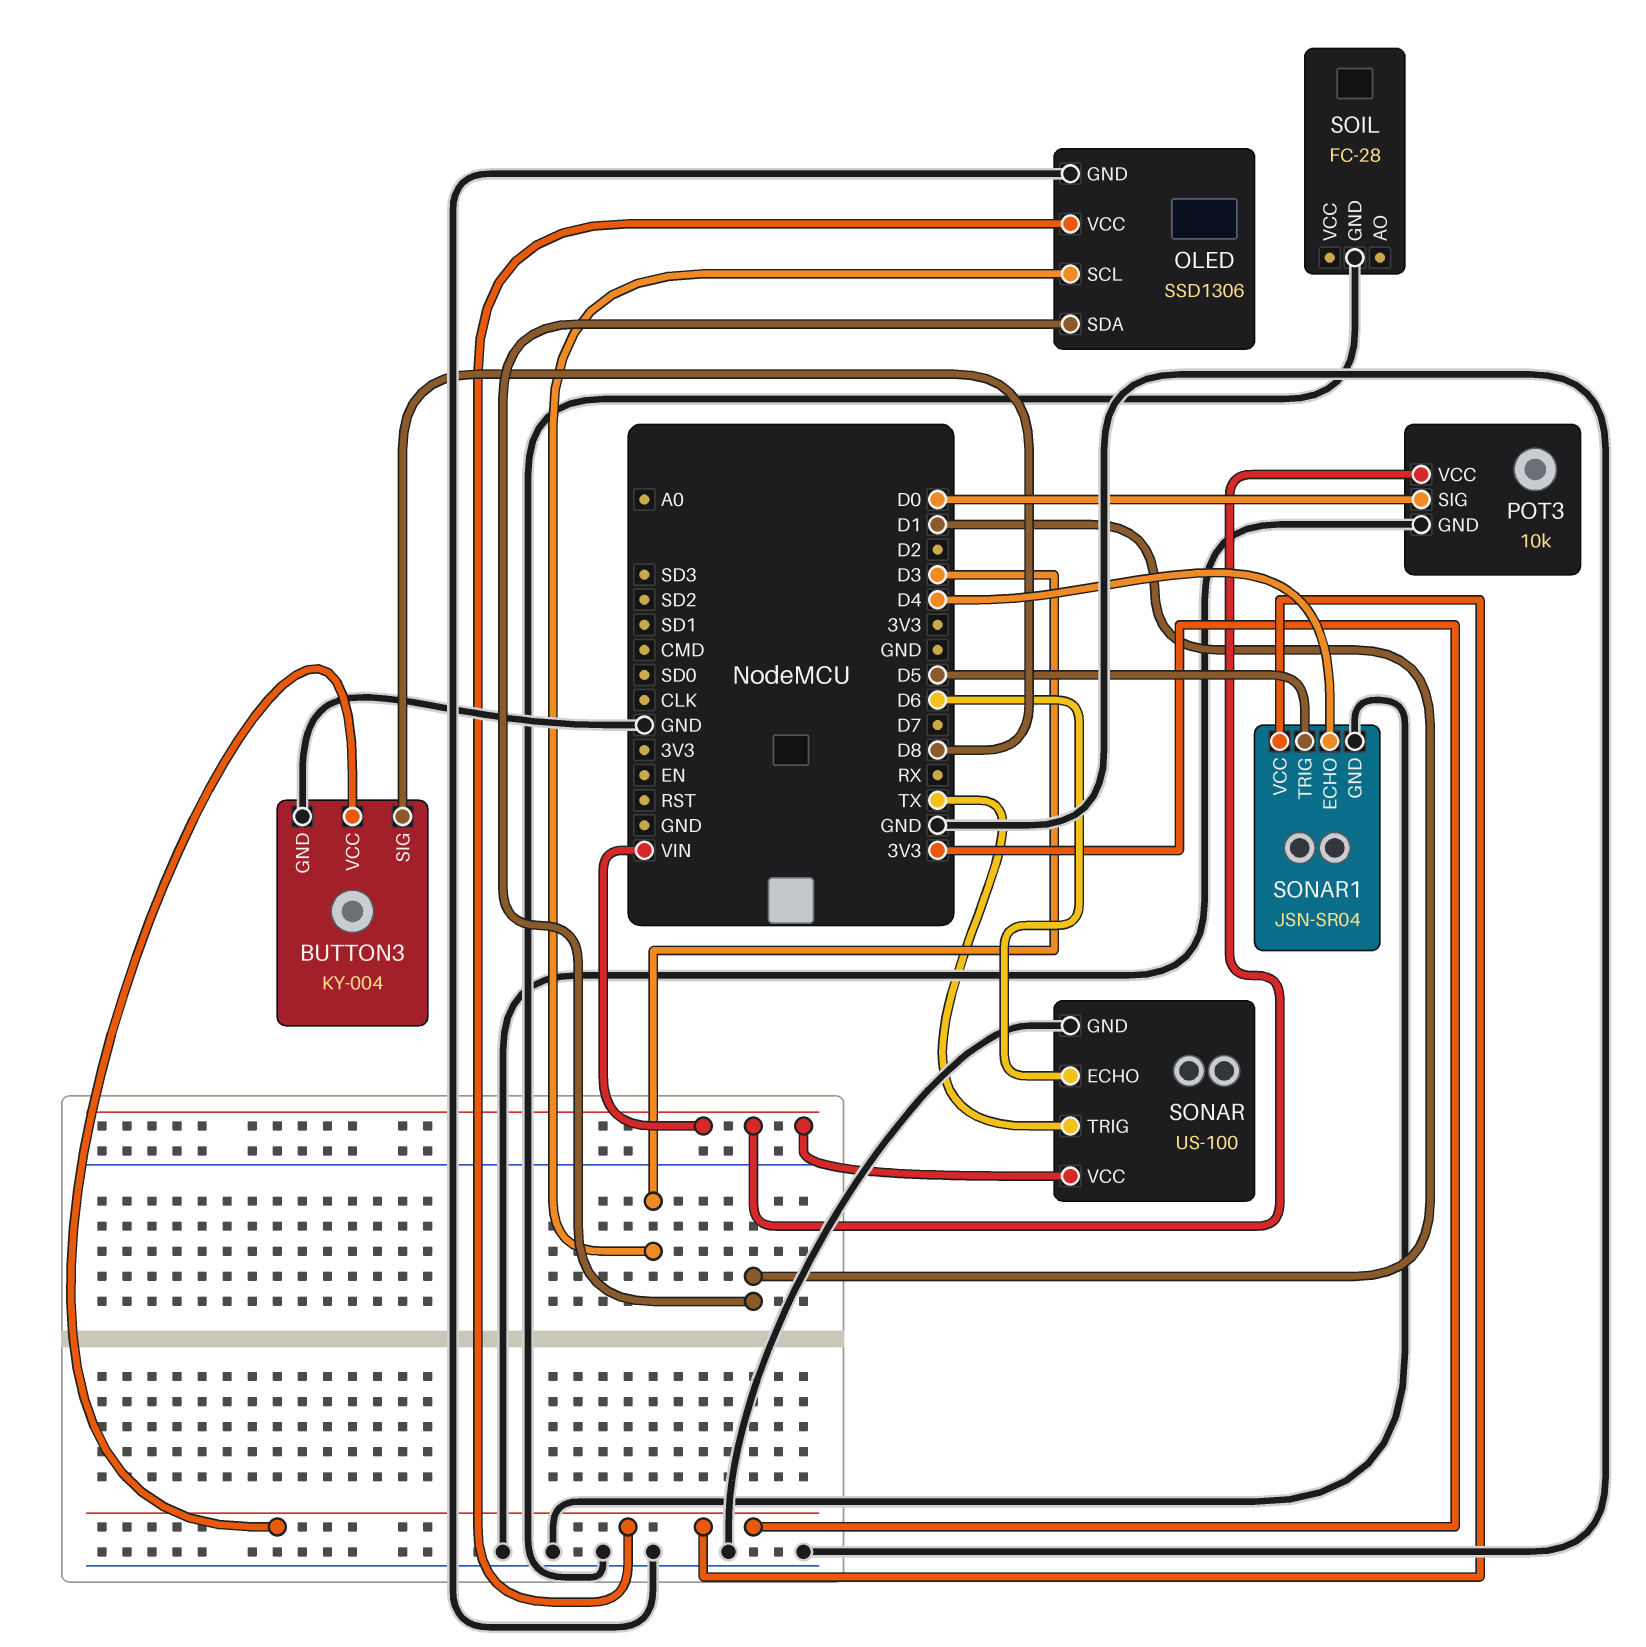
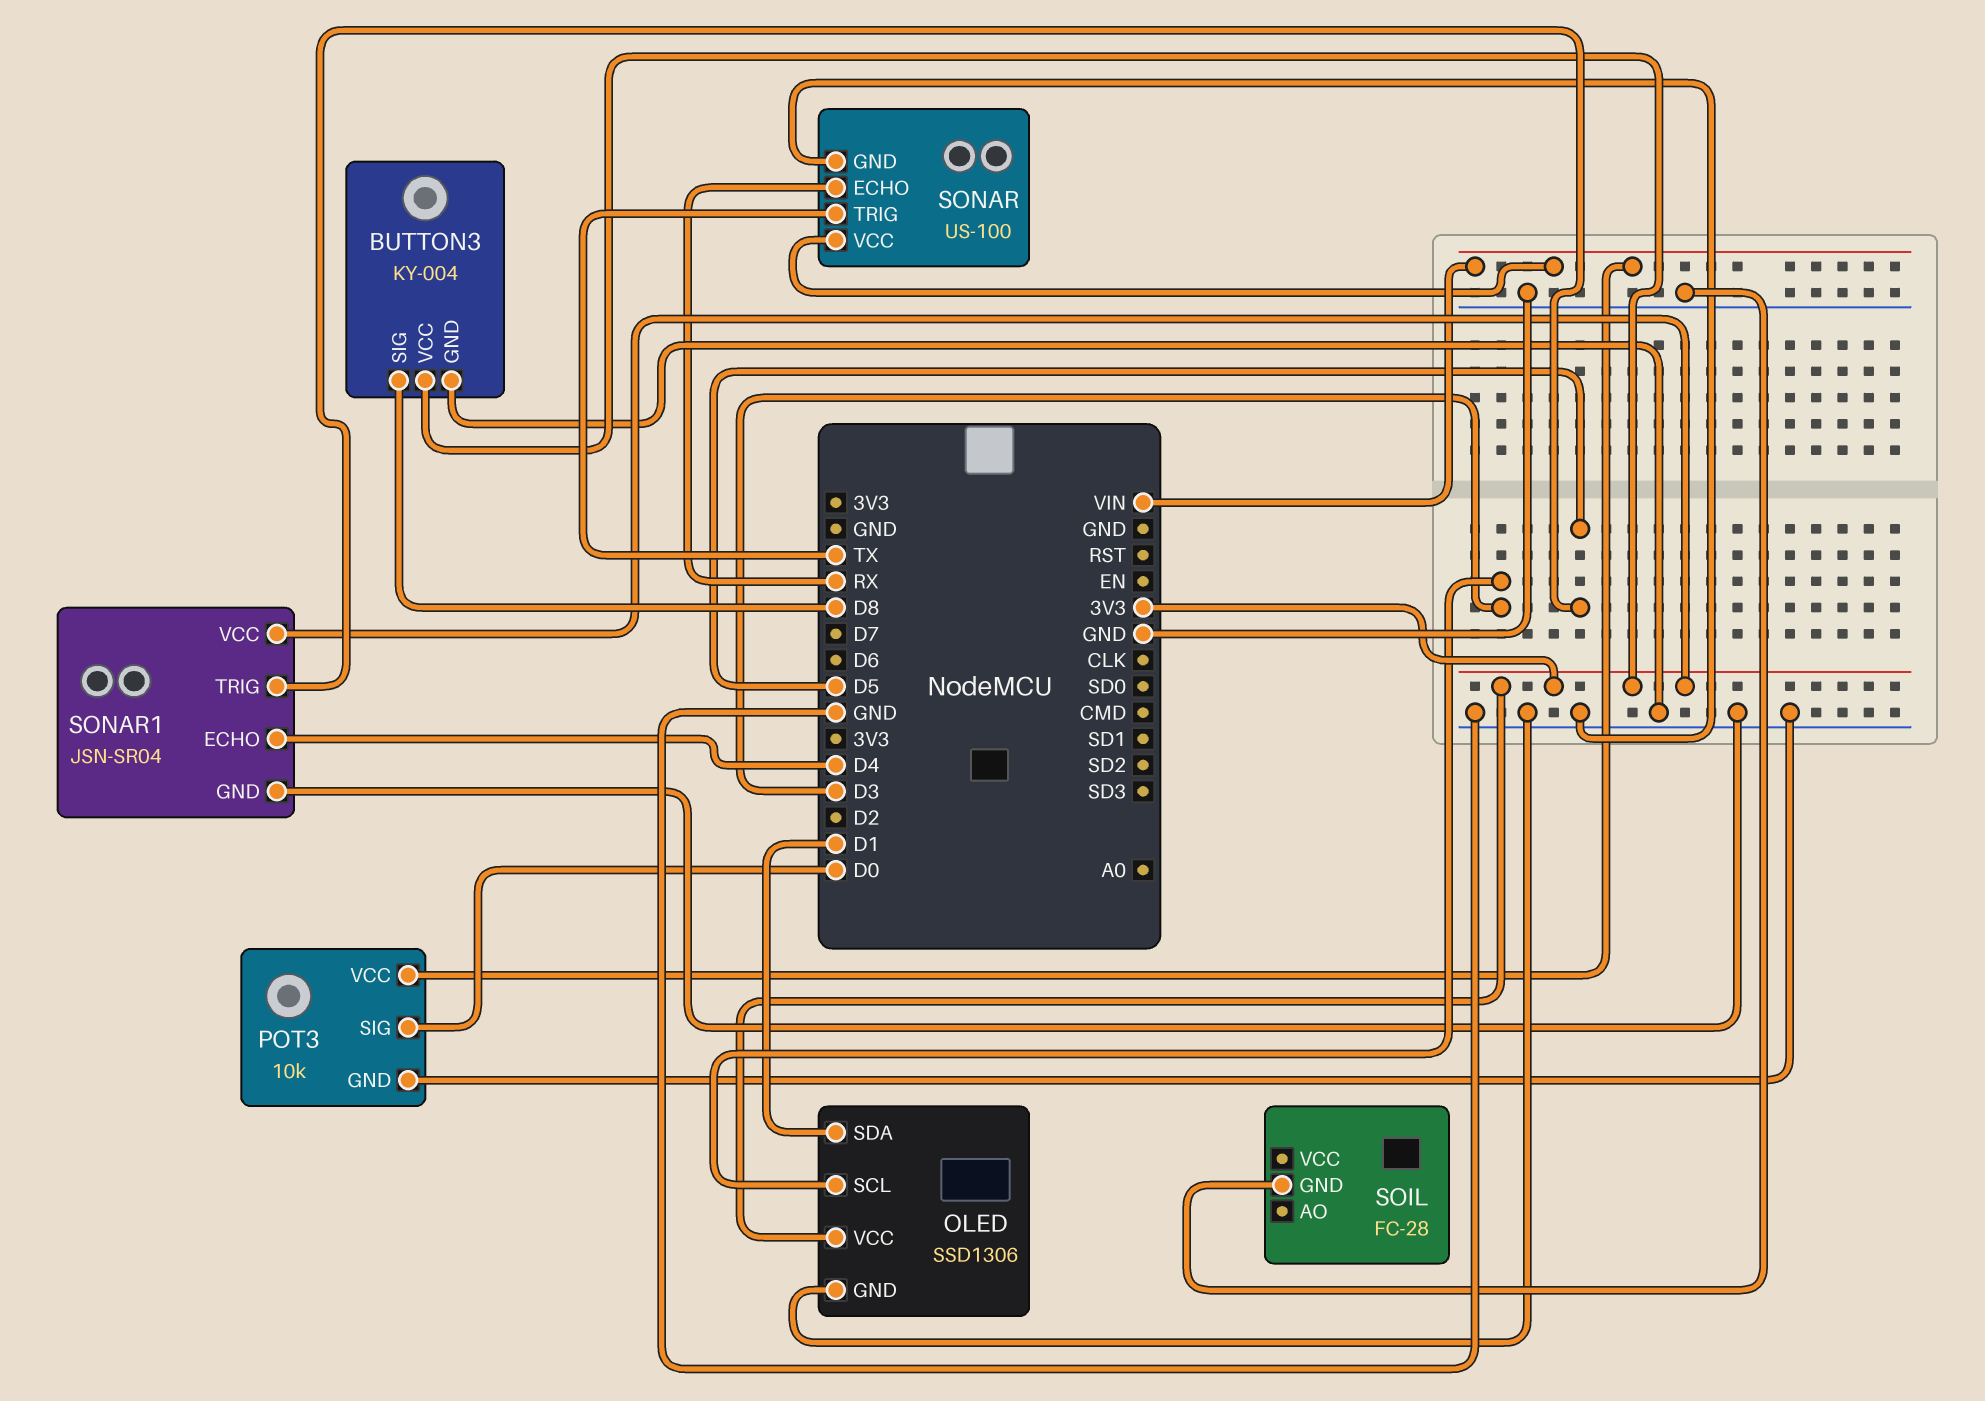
SONAR pin ECHO: D6 -> RX

